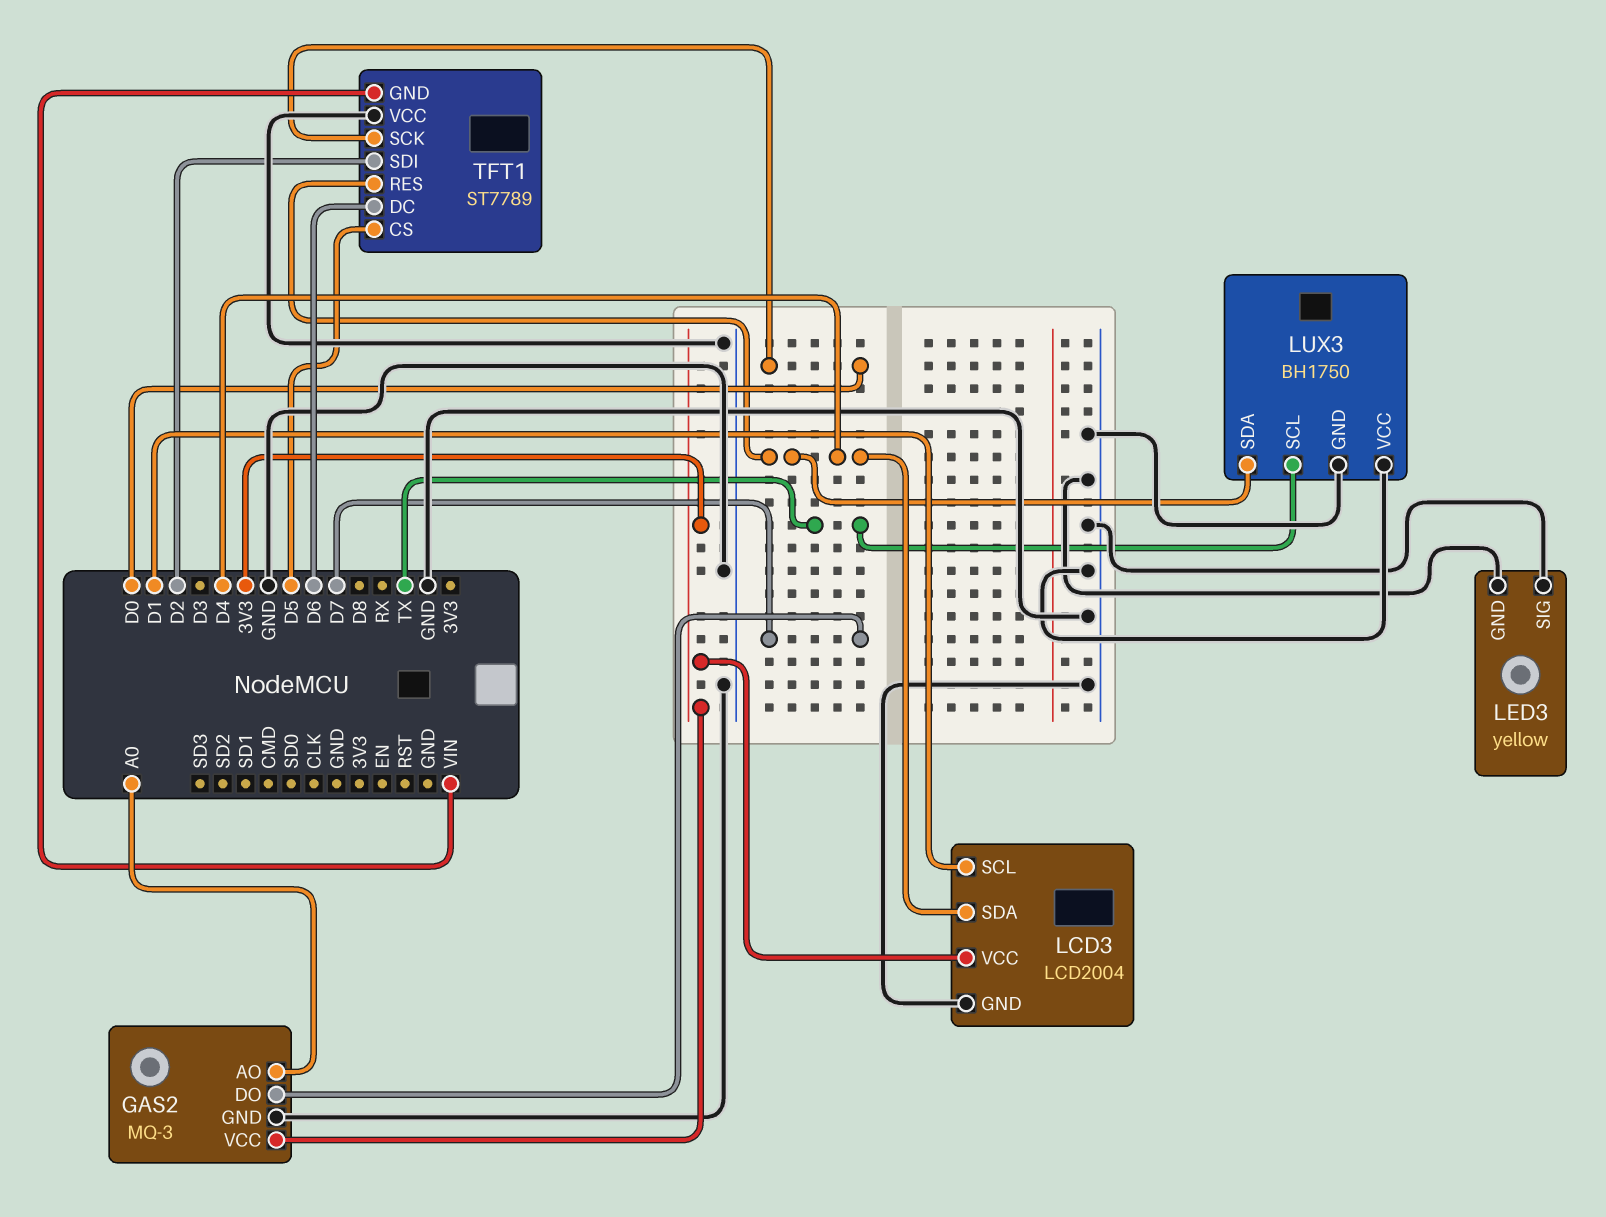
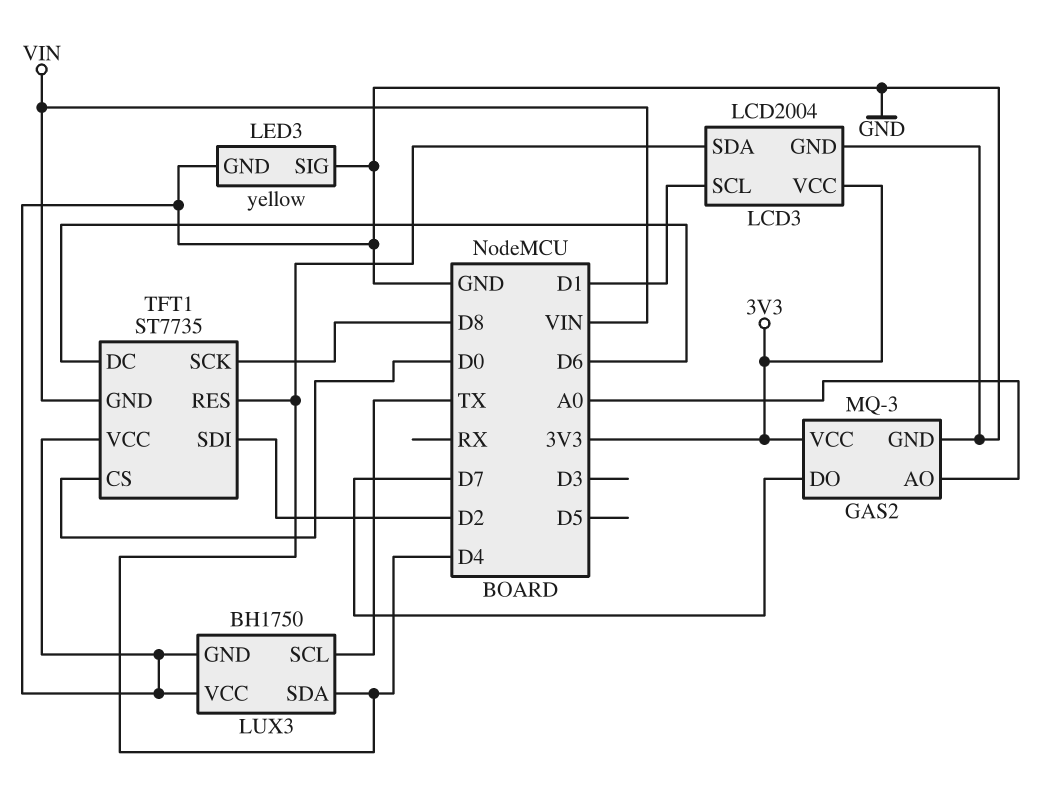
TFT1: ST7789 -> ST7735
TFT1 pin CS: D5 -> D0
TFT1 pin SCK: D0 -> D8

